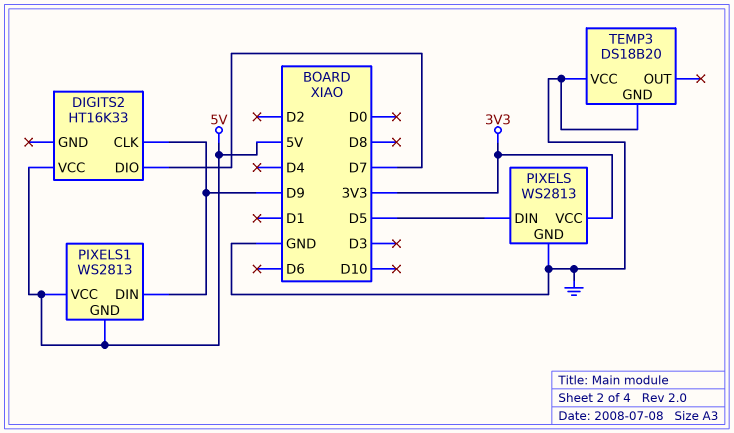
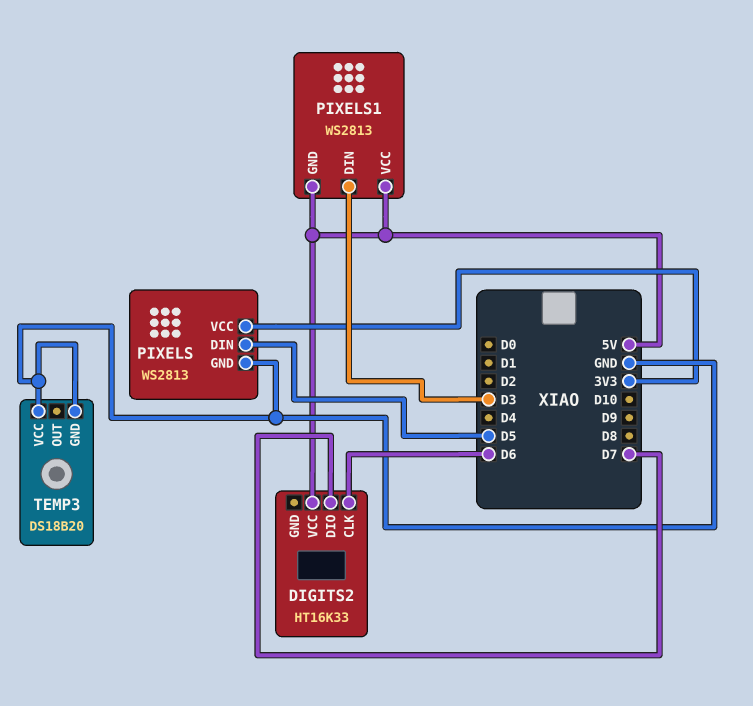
DIGITS2 pin CLK: D9 -> D6
PIXELS1 pin DIN: D9 -> D3

